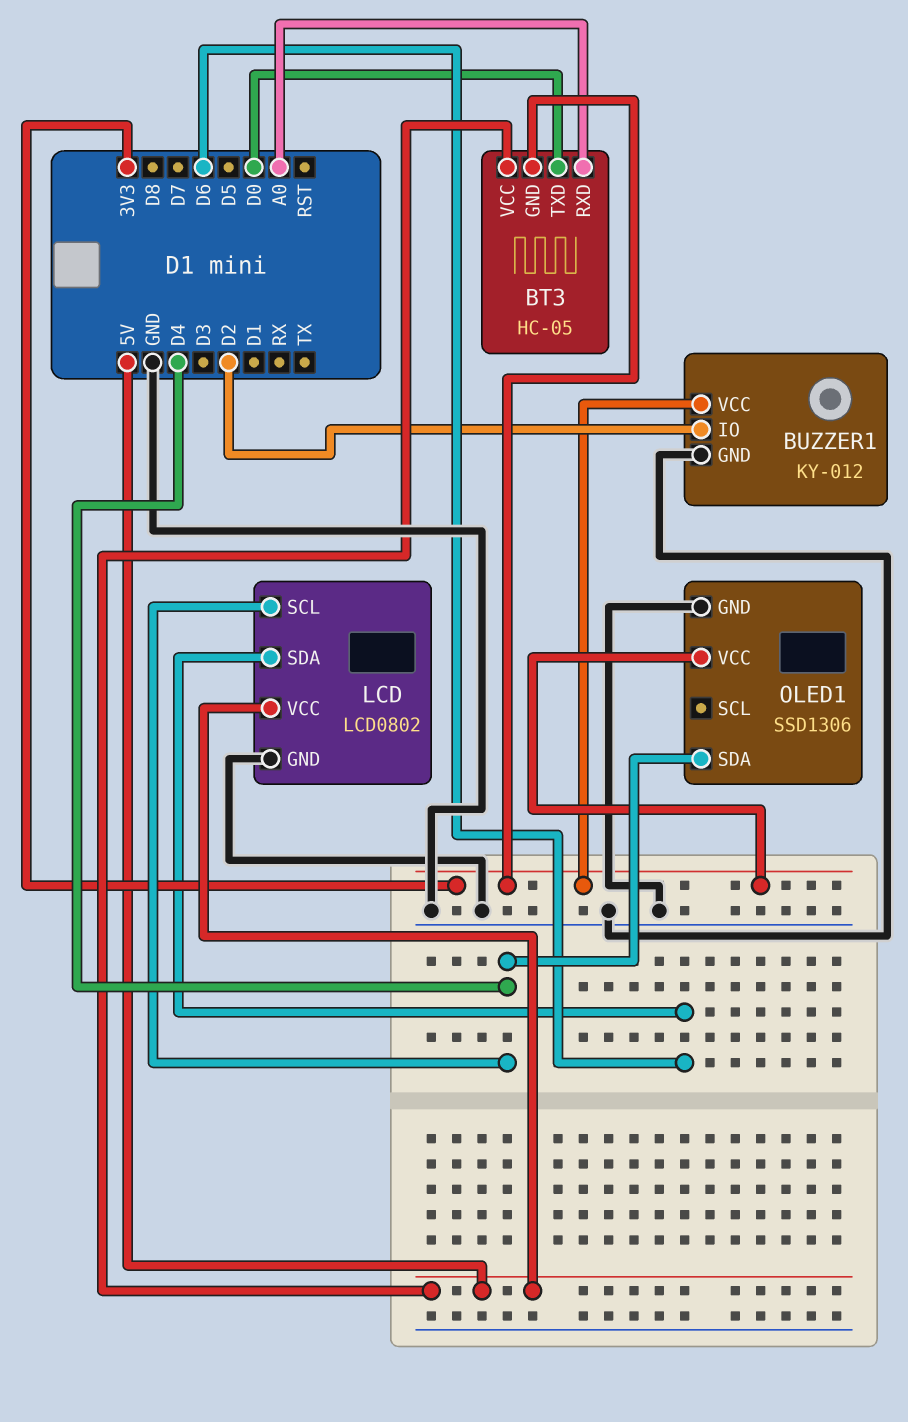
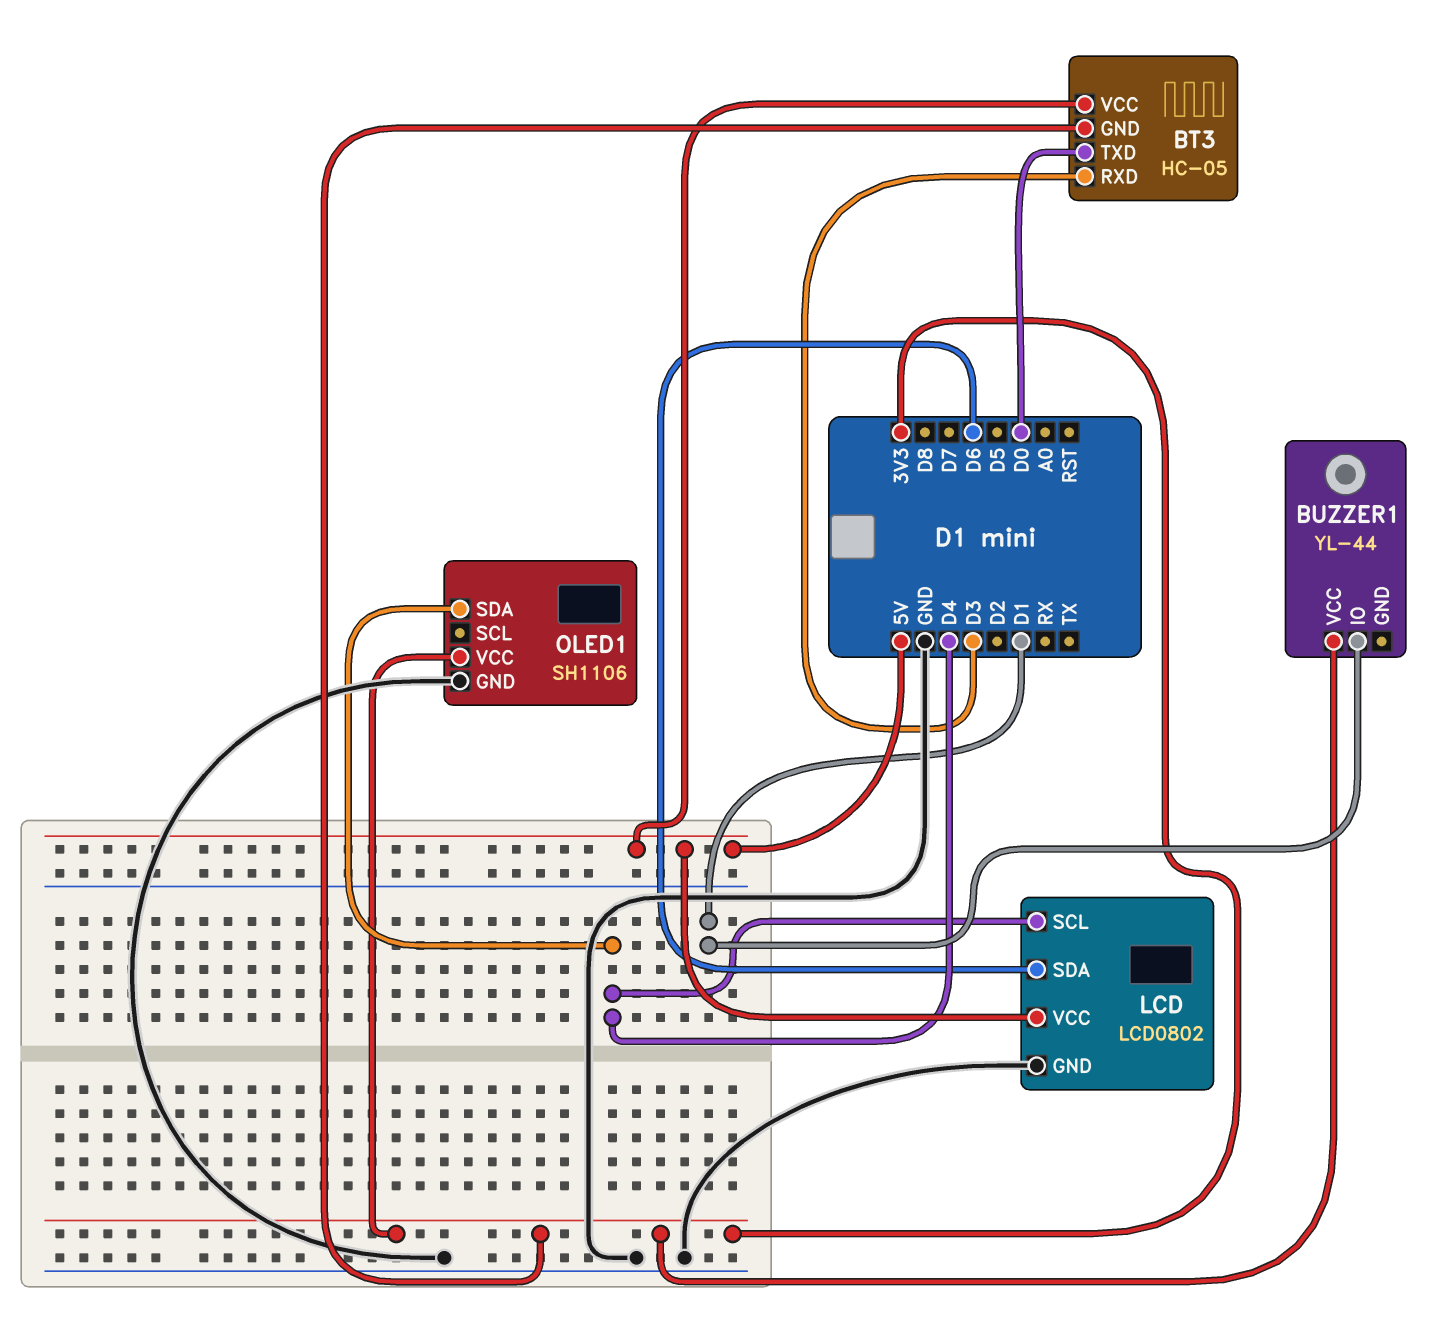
BT3 pin RXD: A0 -> D3
BUZZER1: KY-012 -> YL-44
BUZZER1 pin GND: GND -> none
BUZZER1 pin IO: D2 -> D1
OLED1: SSD1306 -> SH1106

